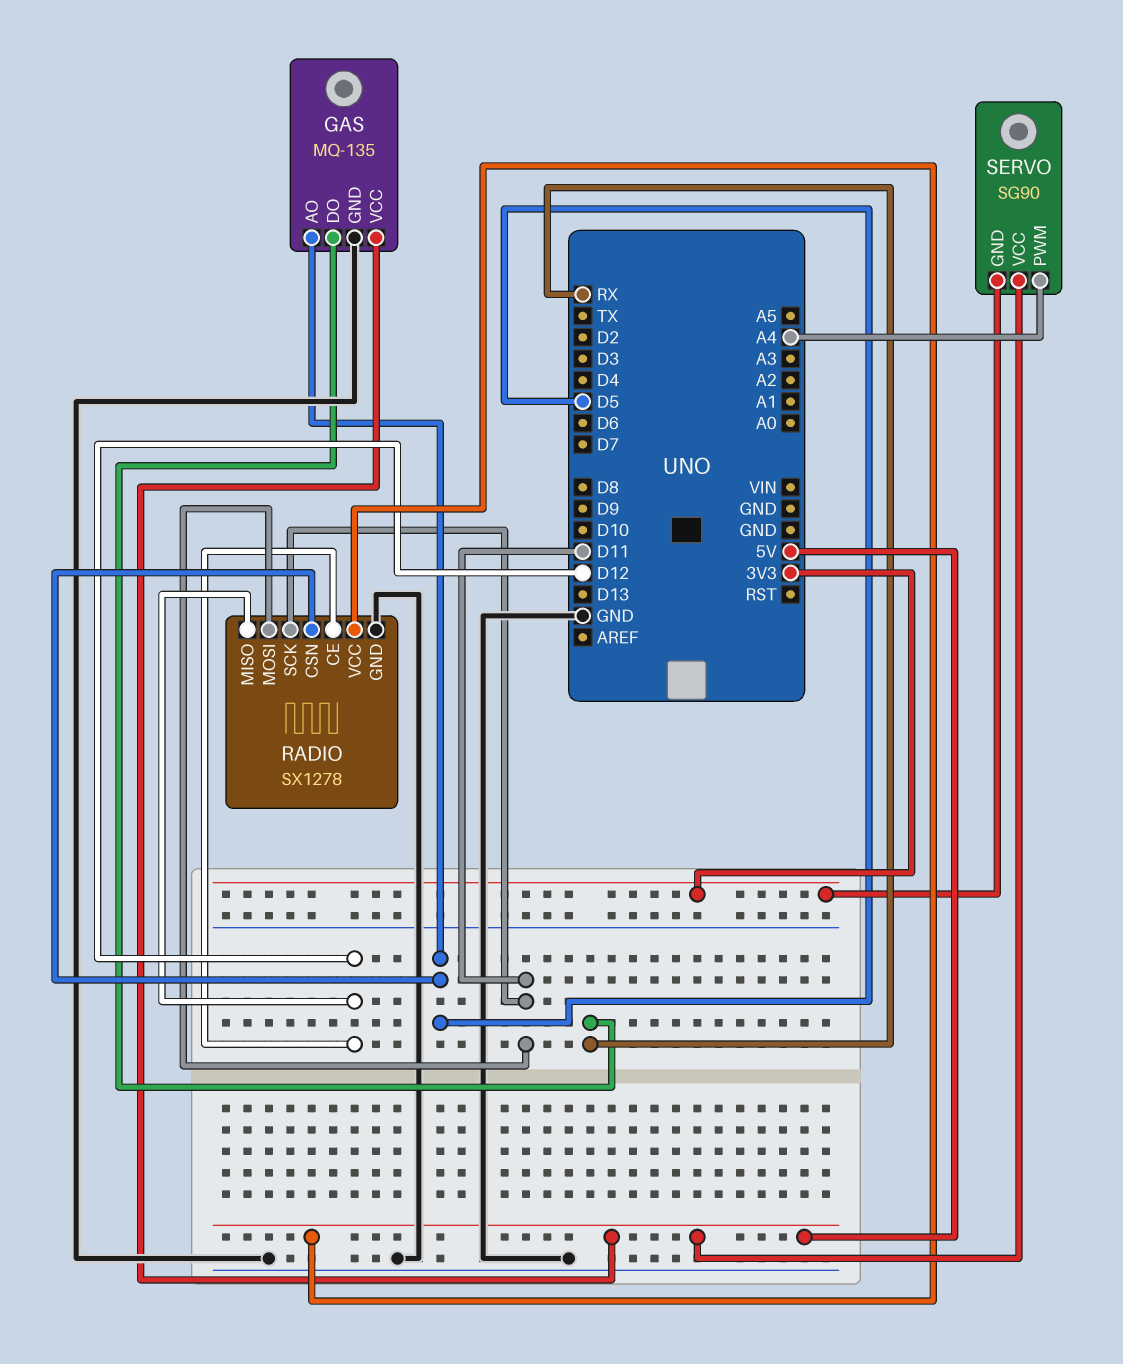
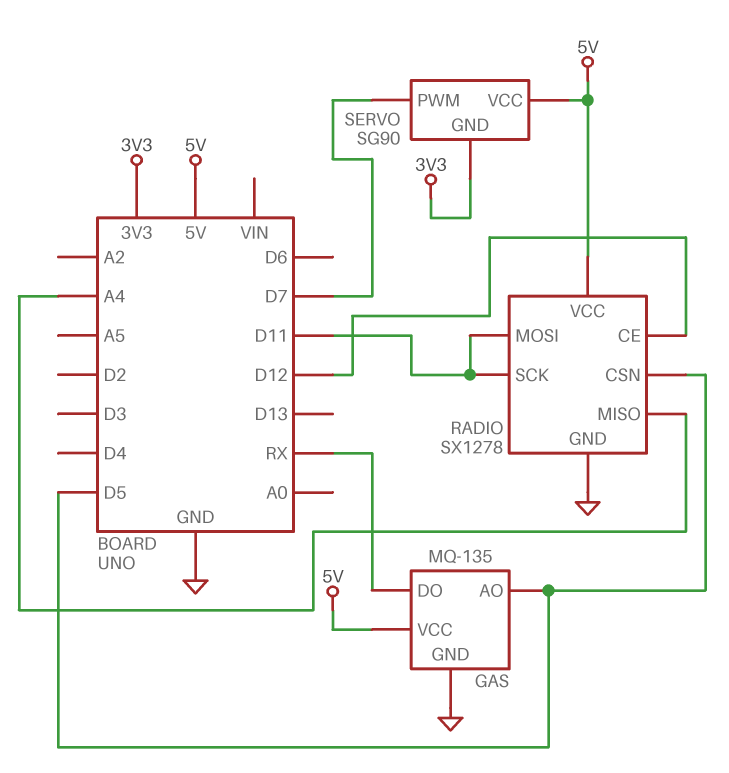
RADIO pin MISO: D12 -> A4
SERVO pin PWM: A4 -> D7

